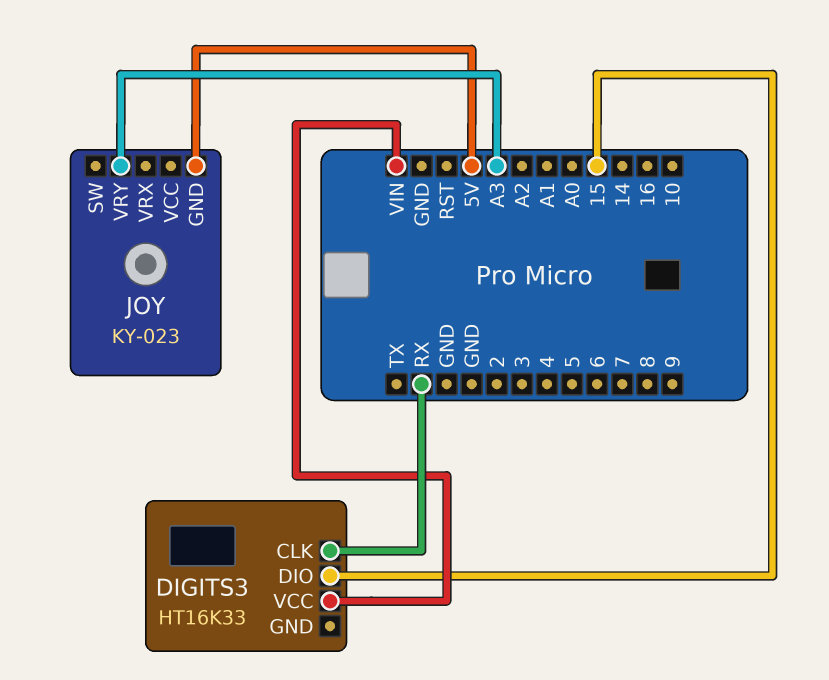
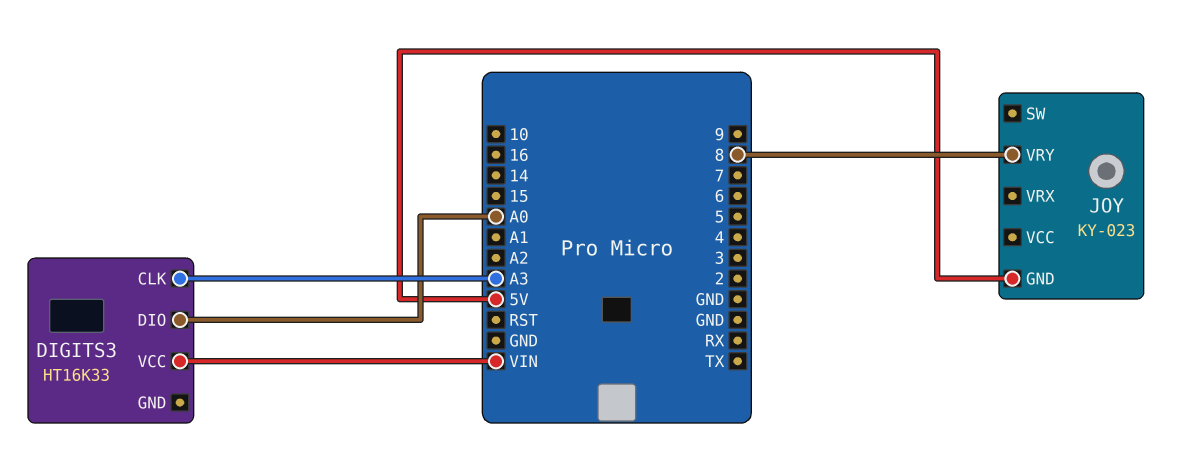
DIGITS3 pin CLK: RX -> A3
DIGITS3 pin DIO: 15 -> A0
JOY pin VRY: A3 -> 8

